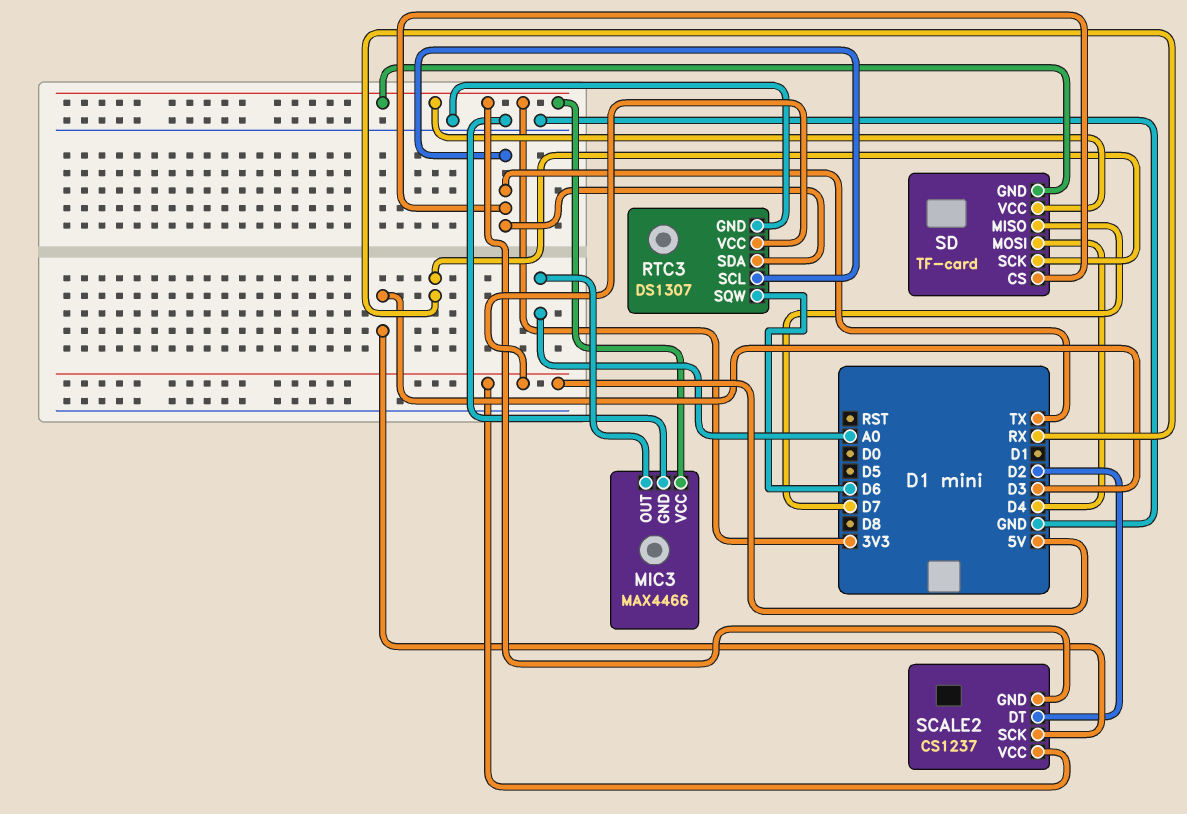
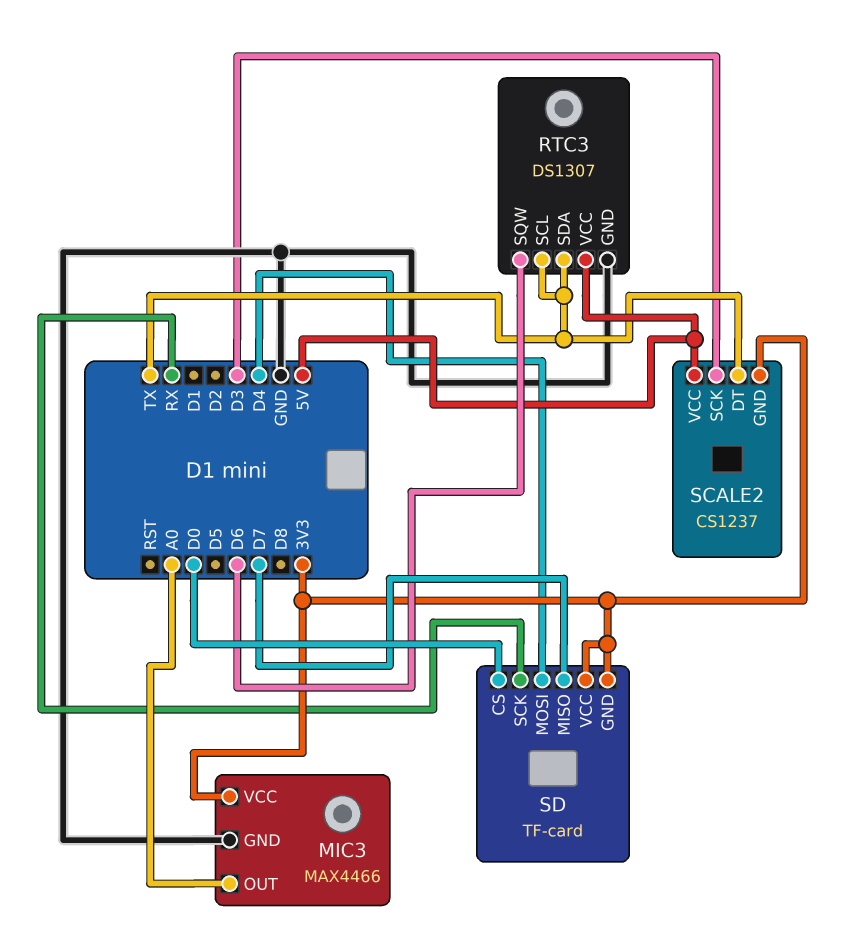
SCALE2 pin DT: D2 -> TX
SD pin CS: TX -> D0

